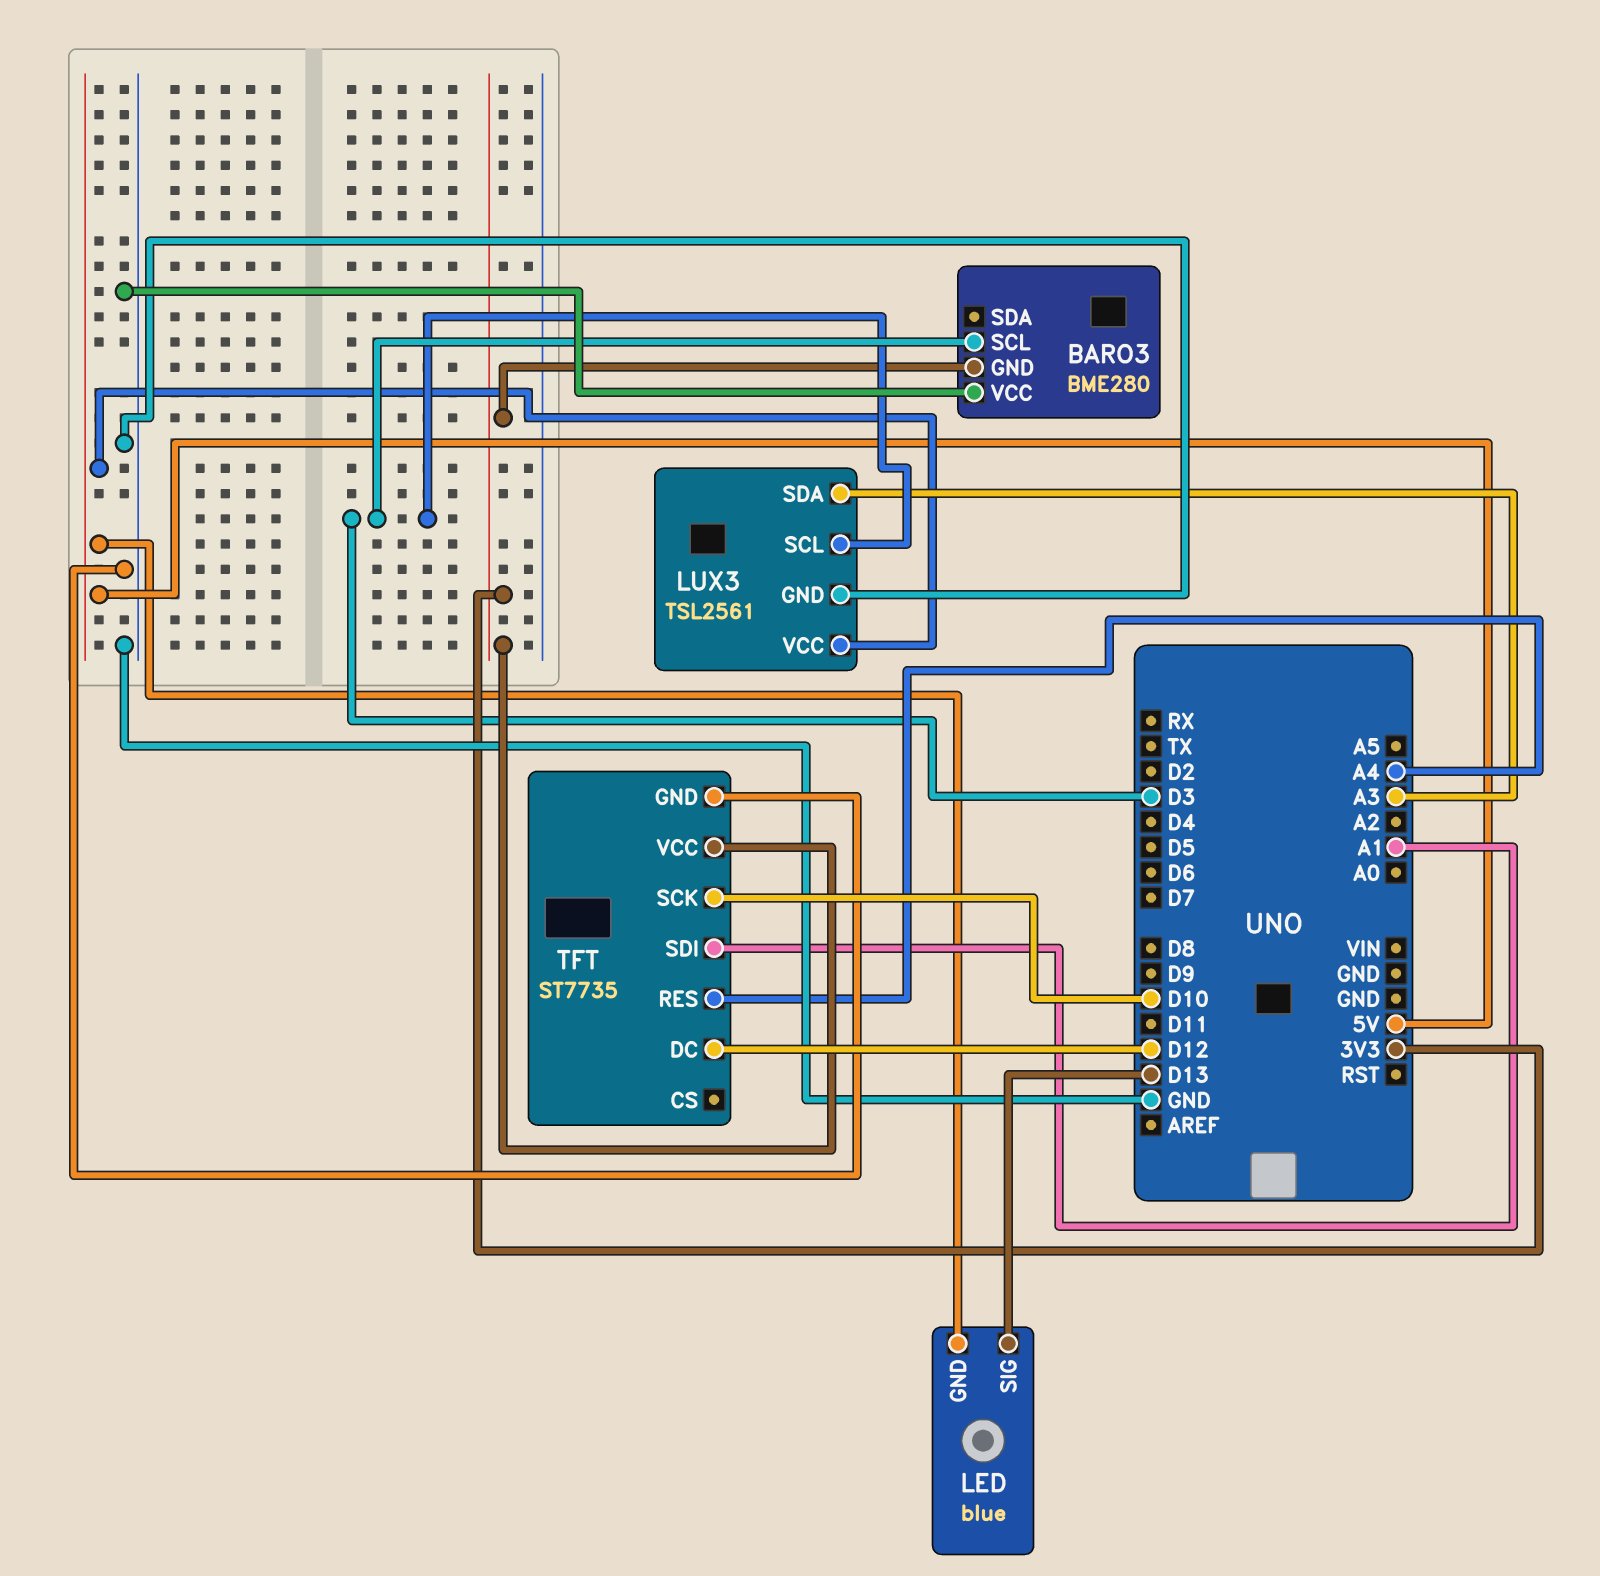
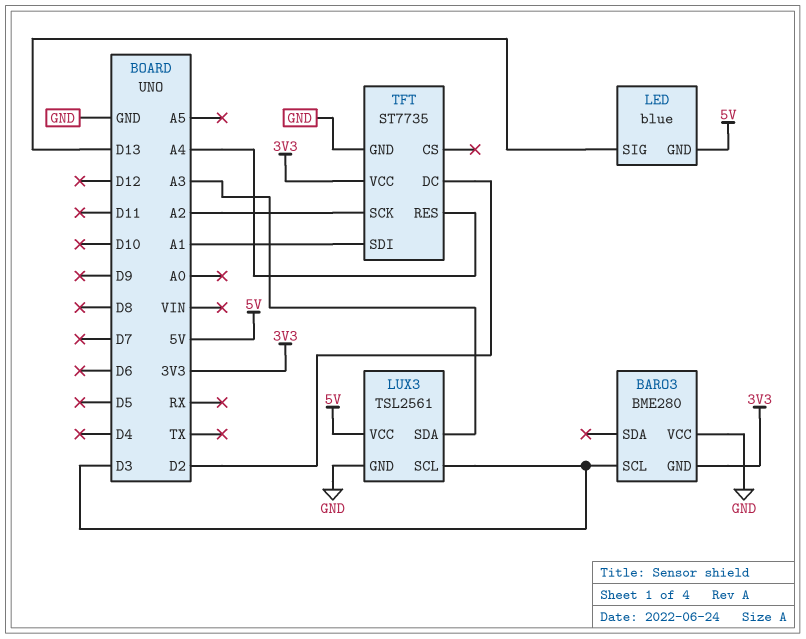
TFT pin DC: D12 -> D2
TFT pin SCK: D10 -> A2

